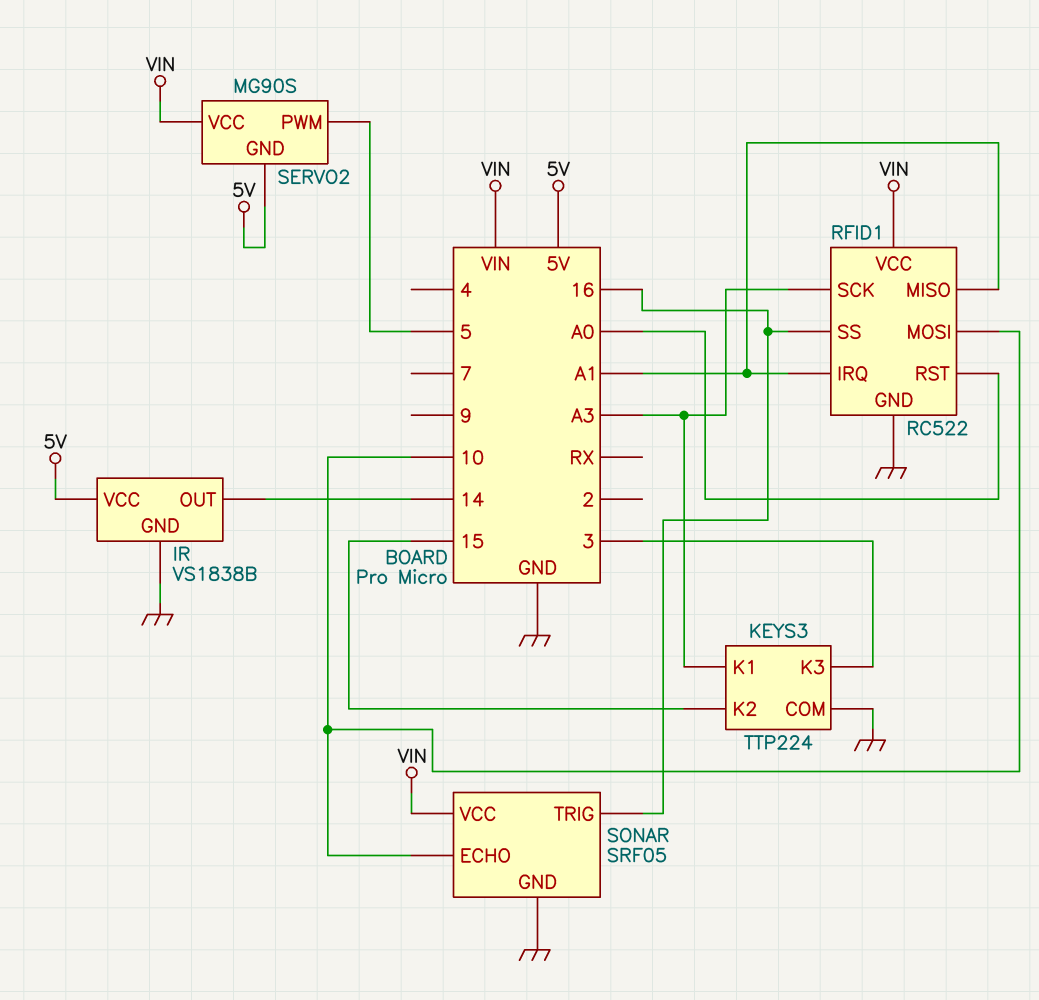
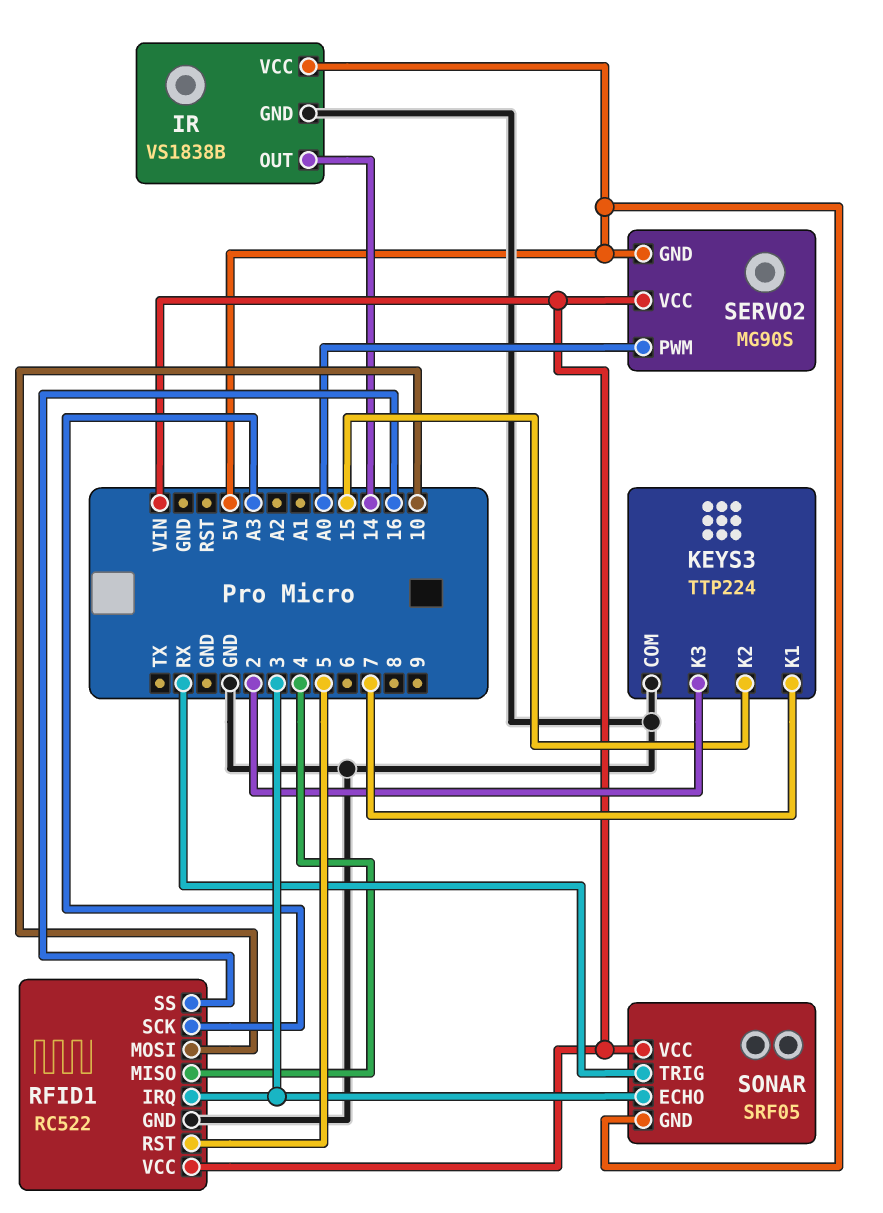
KEYS3 pin K1: A3 -> 7
KEYS3 pin K3: 3 -> 2
RFID1 pin IRQ: A1 -> 3
RFID1 pin MISO: A1 -> 4
RFID1 pin RST: A0 -> 5
SERVO2 pin PWM: 5 -> A0
SONAR pin ECHO: 10 -> 3
SONAR pin GND: GND -> 5V
SONAR pin TRIG: 16 -> RX

